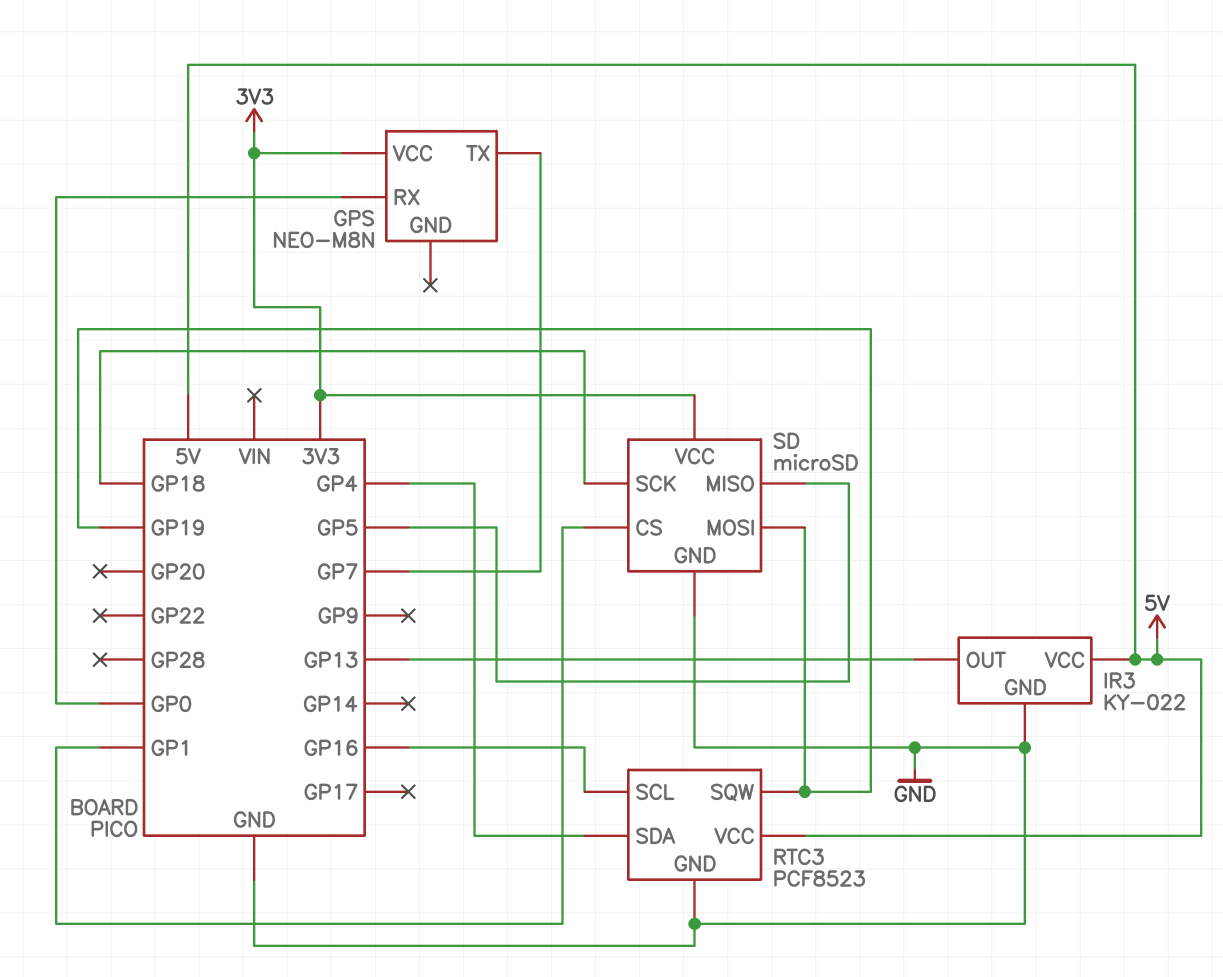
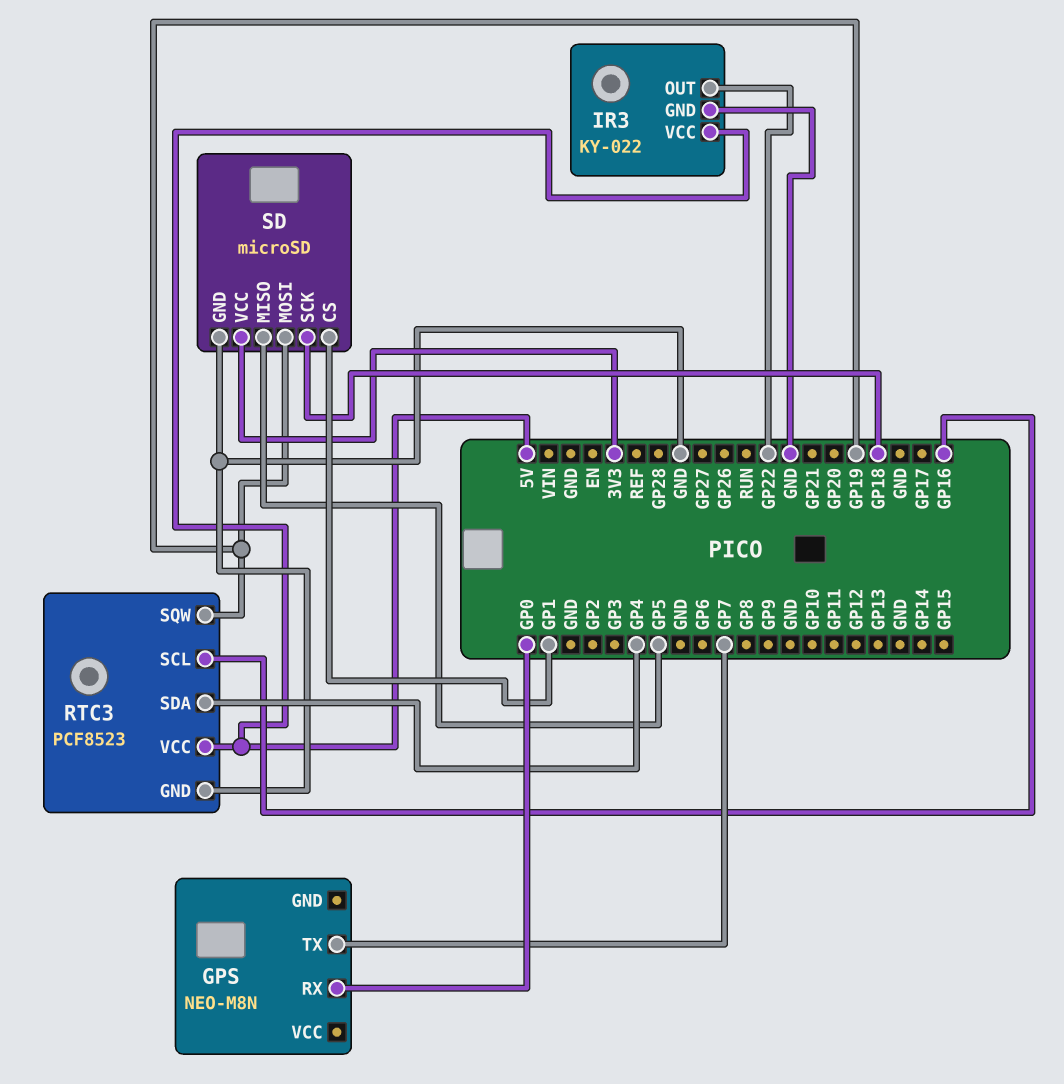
GPS pin VCC: 3V3 -> none
IR3 pin OUT: GP13 -> GP22

